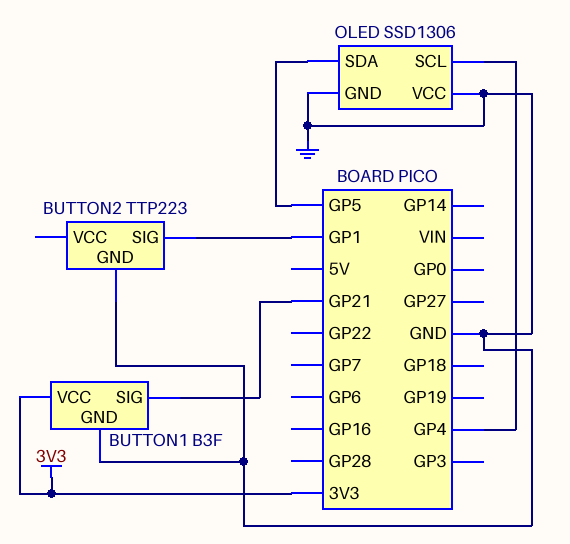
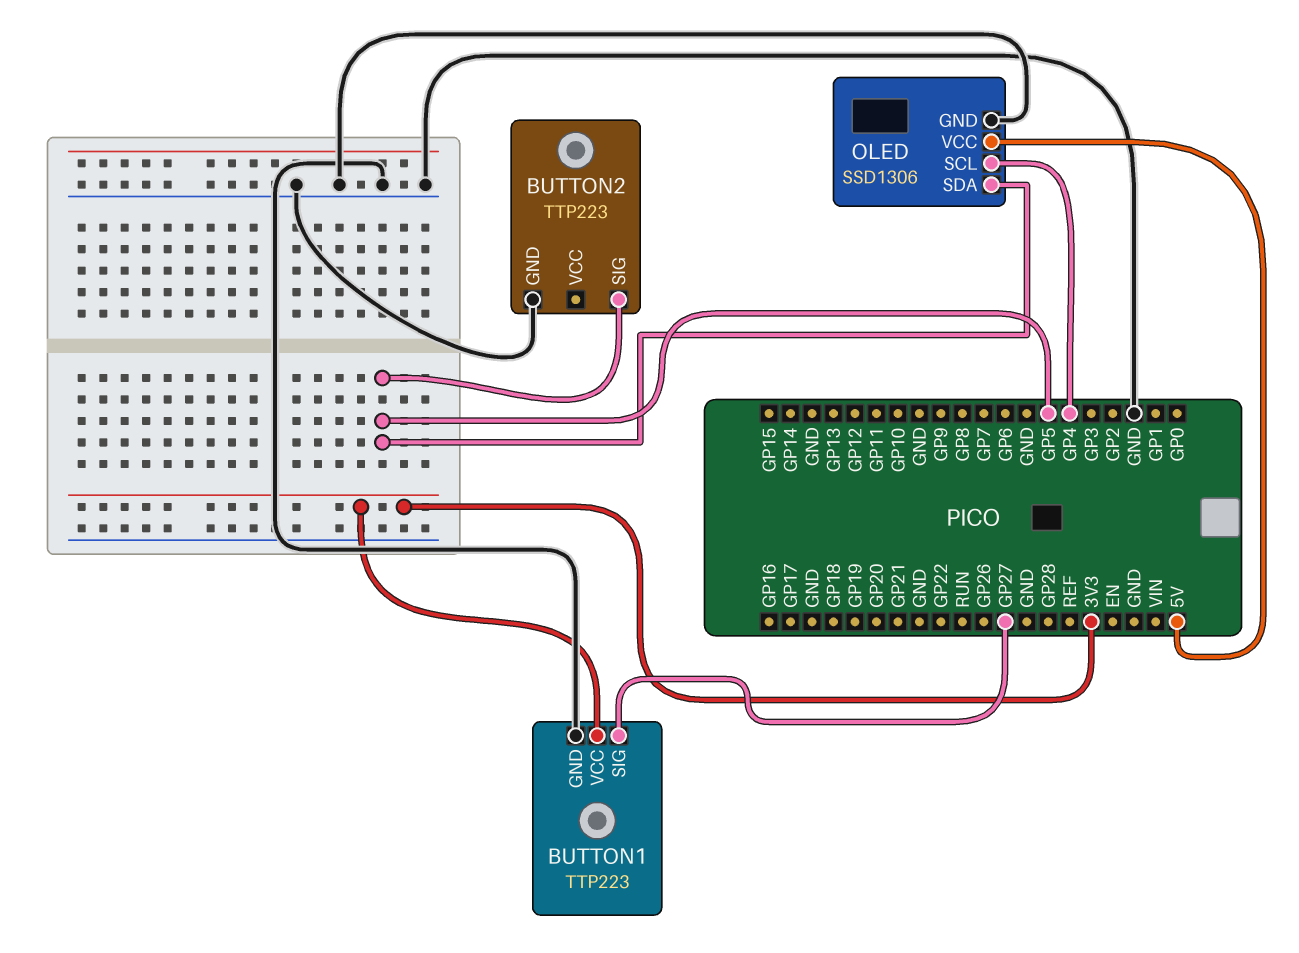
BUTTON1: B3F -> TTP223
BUTTON1 pin SIG: GP21 -> GP27
BUTTON2 pin SIG: GP1 -> GP5
OLED pin VCC: GND -> 5V

